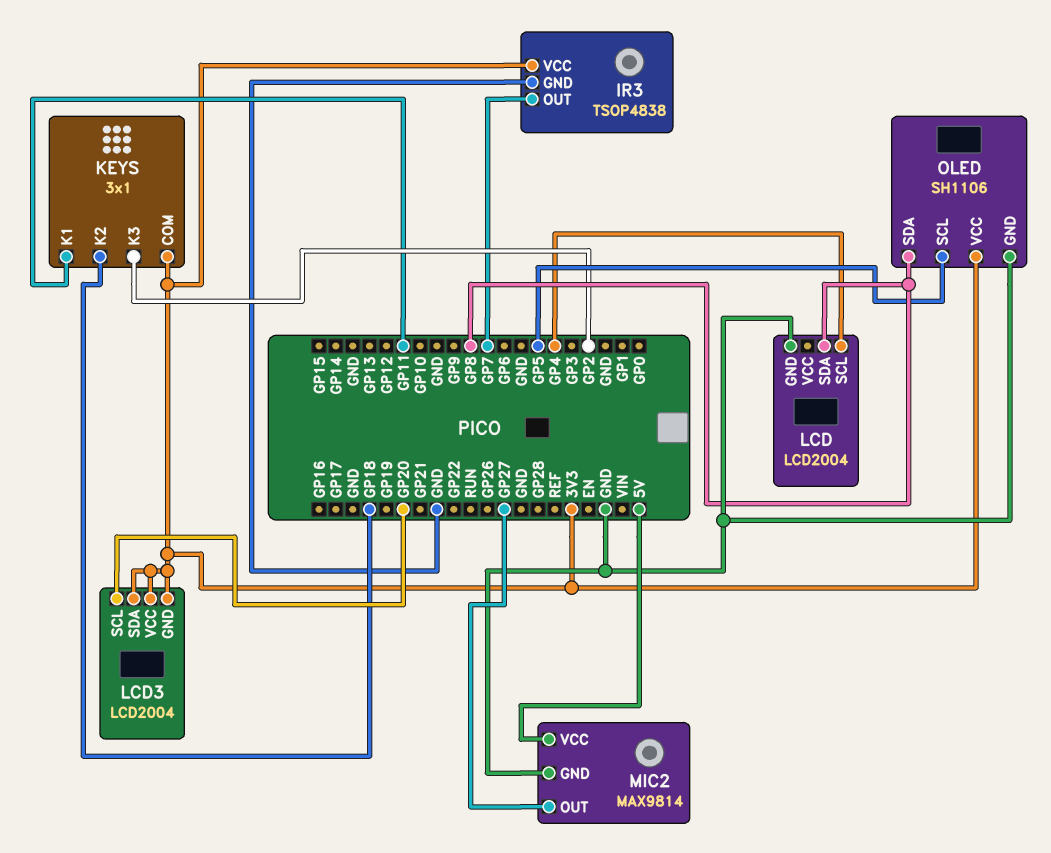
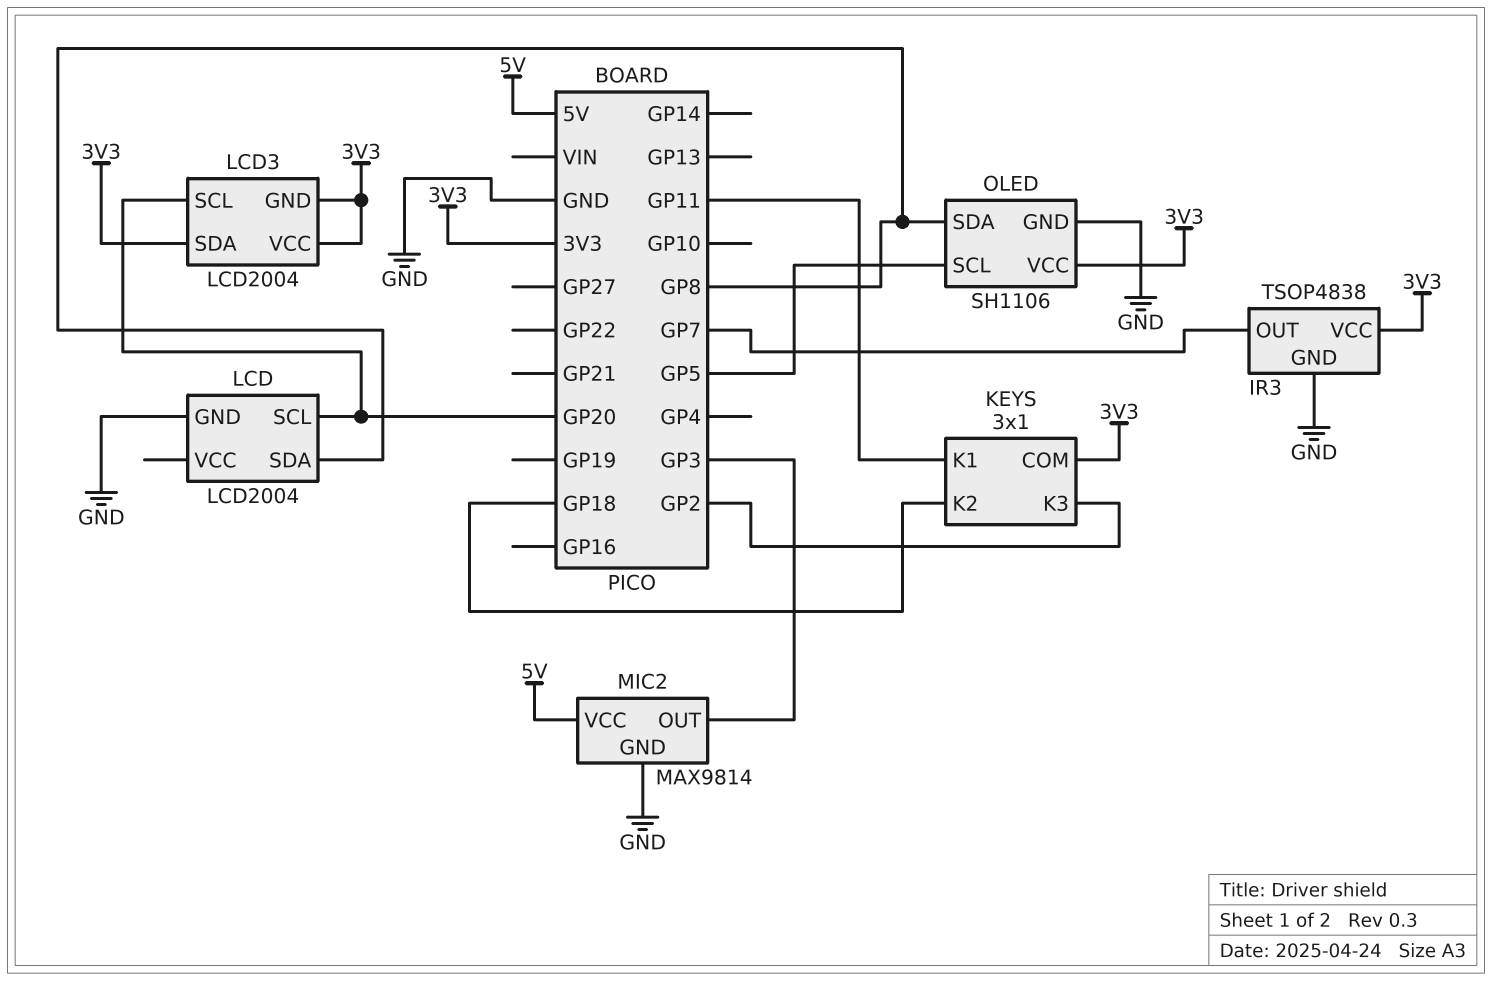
LCD pin SCL: GP4 -> GP20
MIC2 pin OUT: GP27 -> GP3

